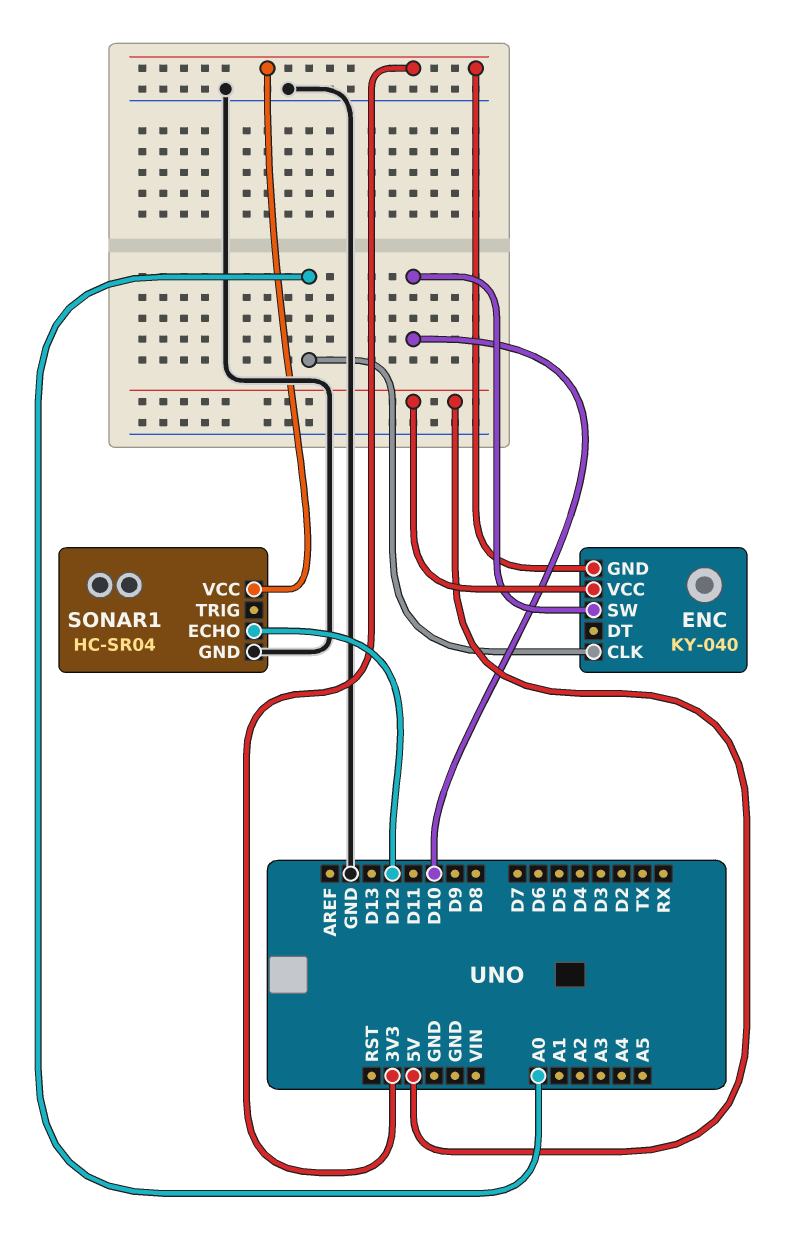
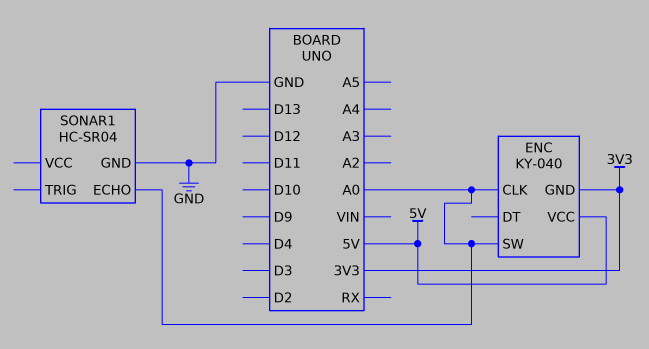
ENC pin SW: D10 -> A0
SONAR1 pin ECHO: D12 -> A0
SONAR1 pin VCC: 3V3 -> none

